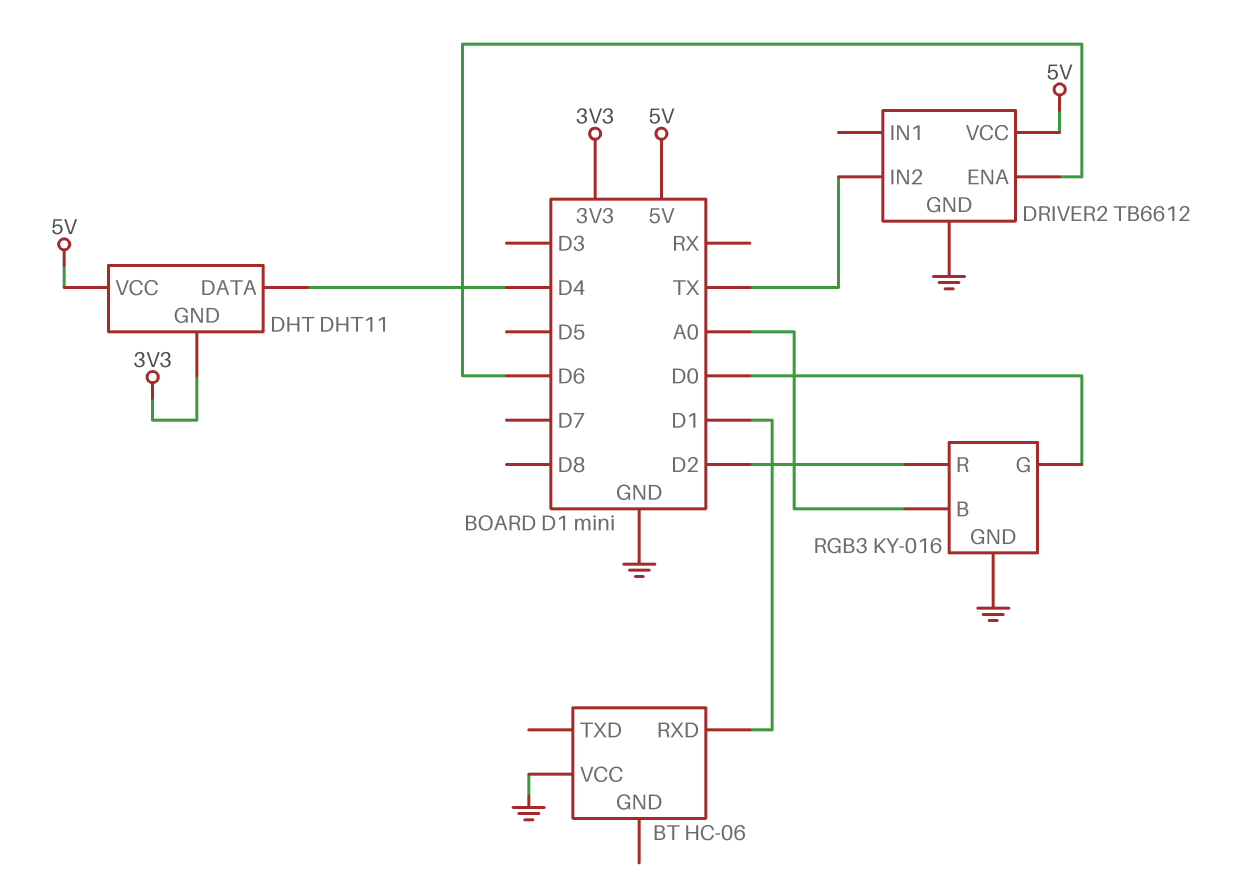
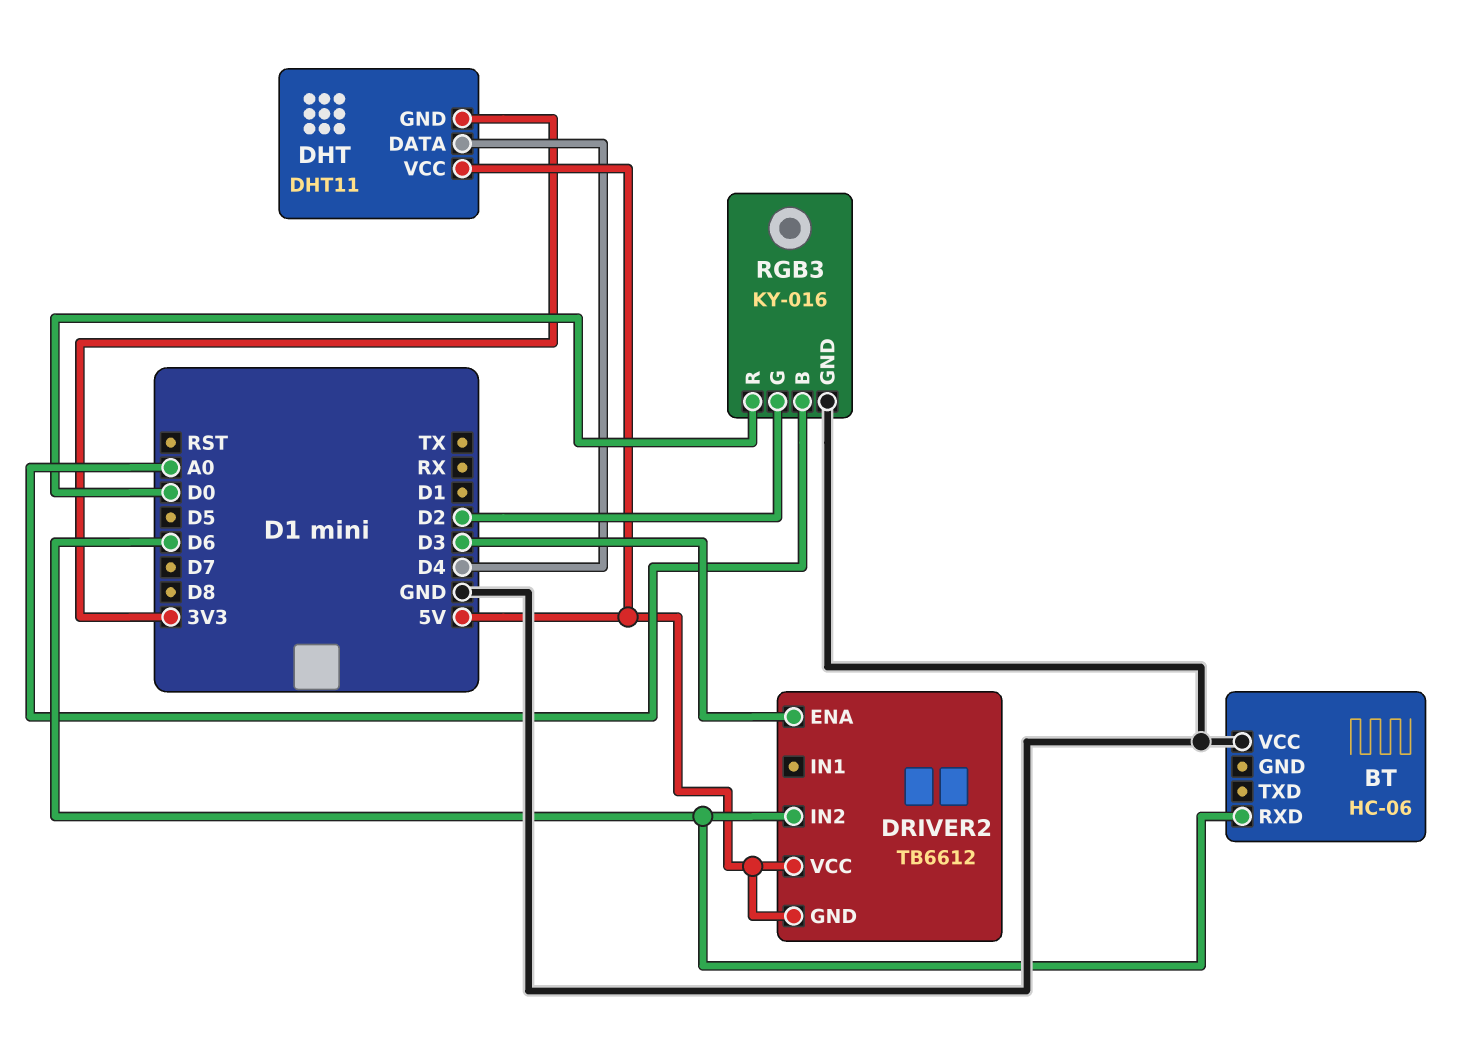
BT pin RXD: D1 -> D6
DRIVER2 pin ENA: D6 -> D3
DRIVER2 pin GND: GND -> 5V
DRIVER2 pin IN2: TX -> D6
RGB3 pin G: D0 -> D2
RGB3 pin R: D2 -> D0

